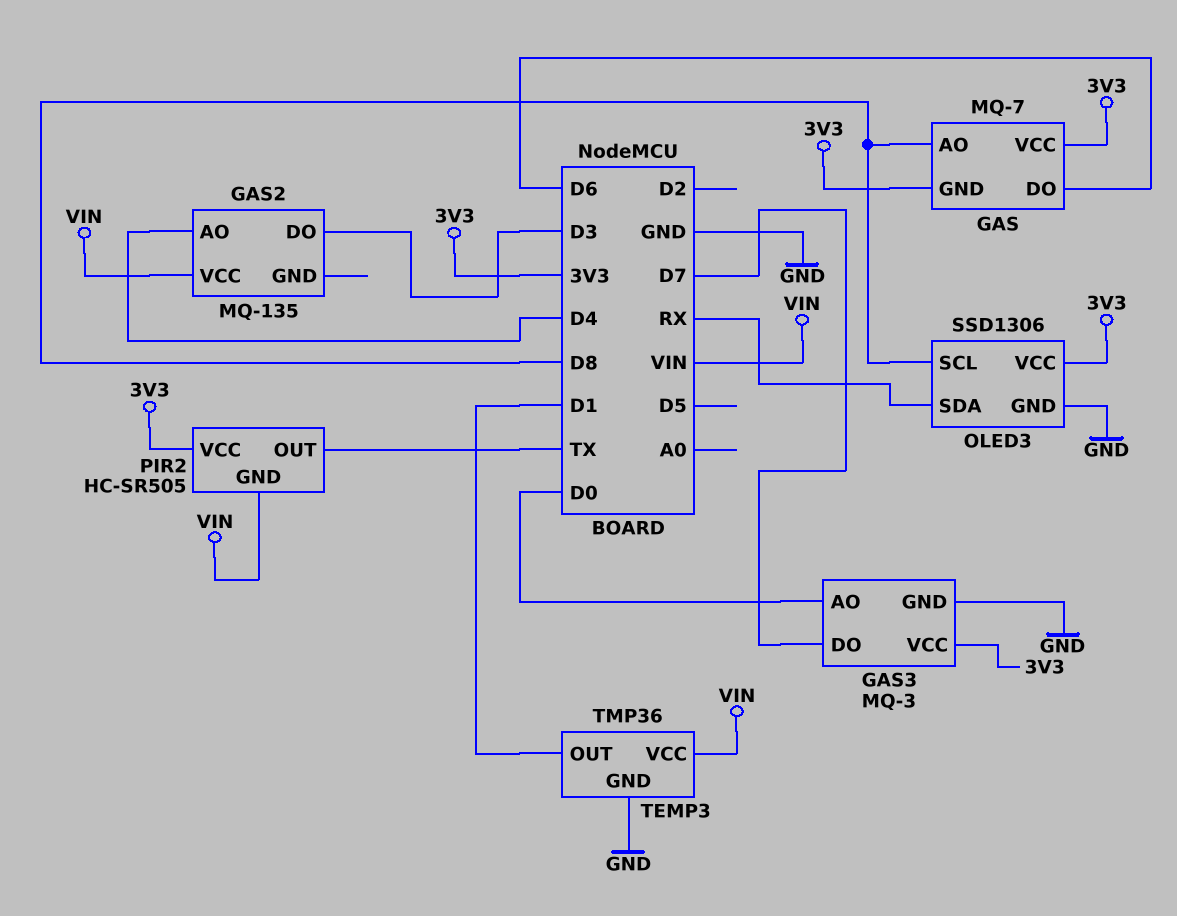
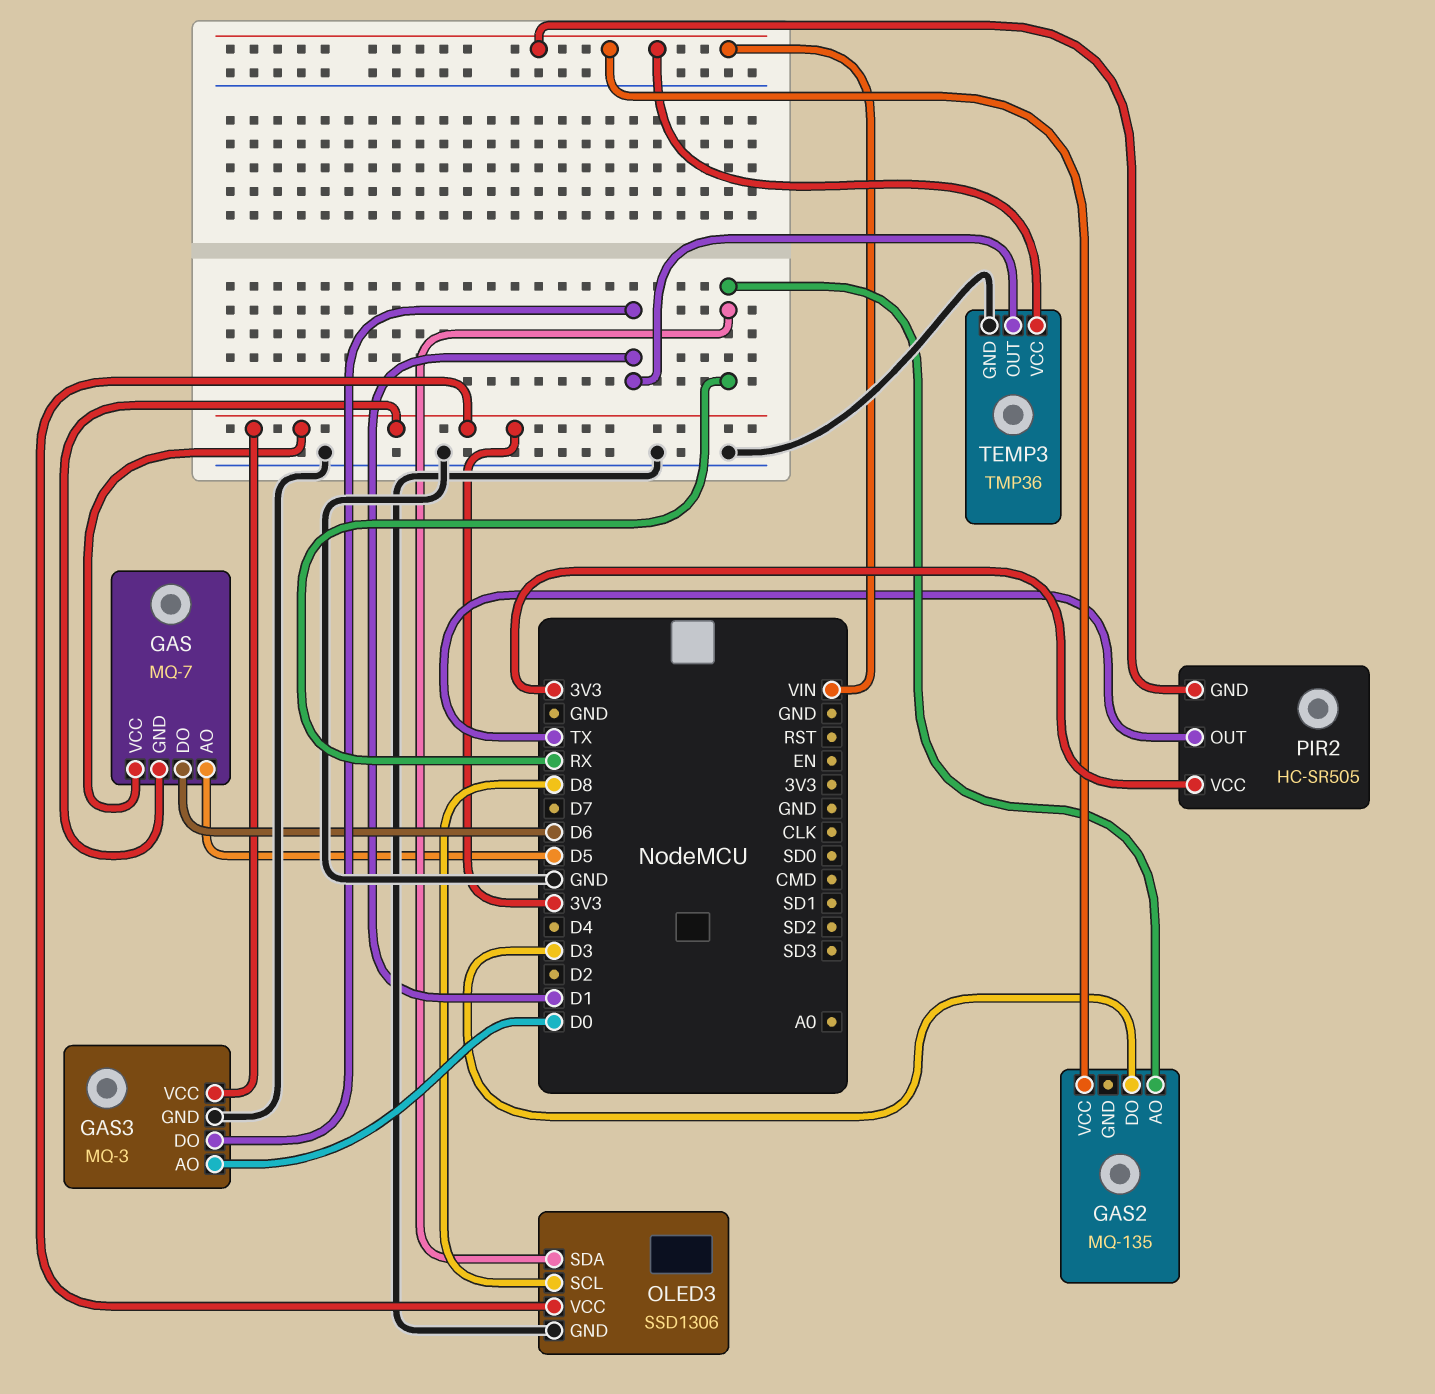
GAS pin AO: D8 -> D5
GAS2 pin AO: D4 -> RX
GAS3 pin DO: D7 -> D1

